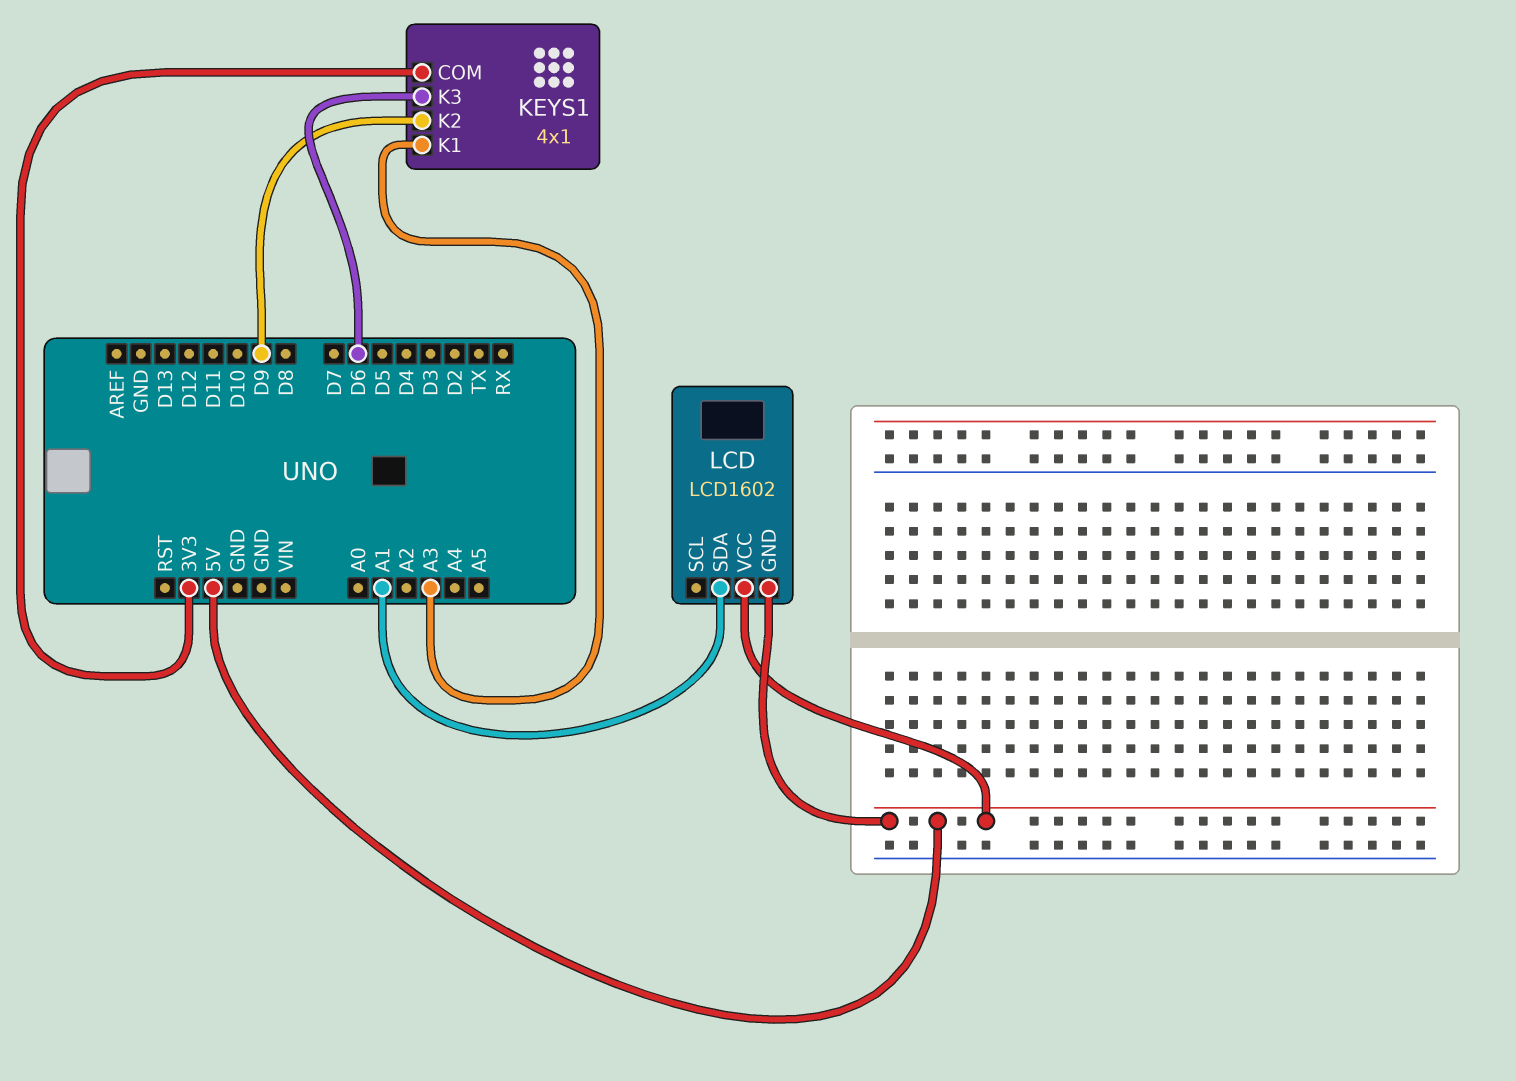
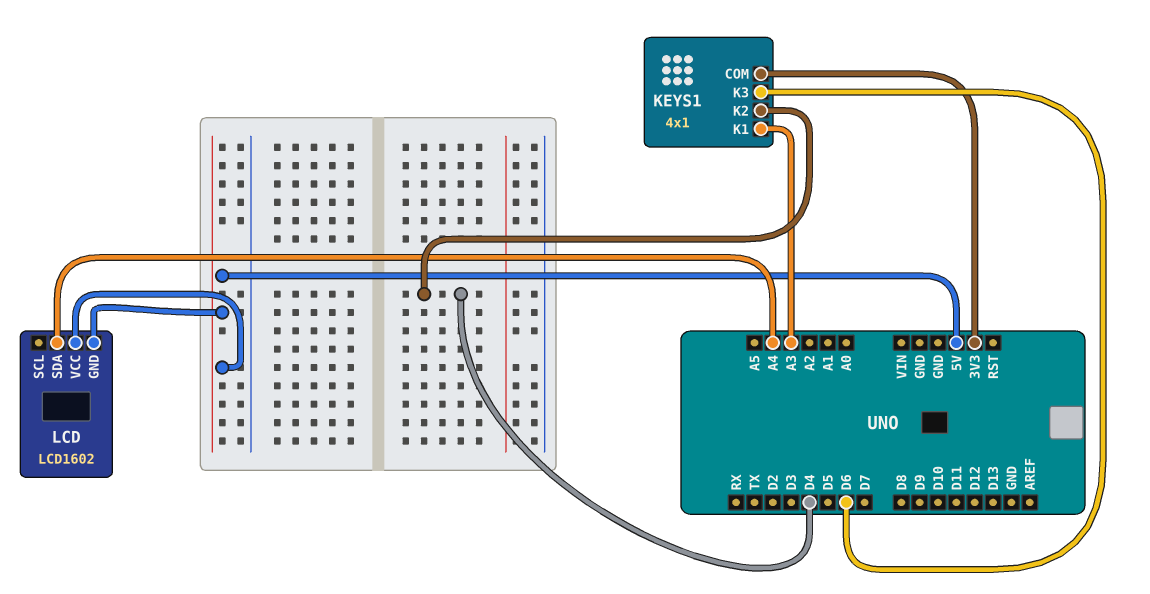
KEYS1 pin K2: D9 -> D4
LCD pin SDA: A1 -> A4

